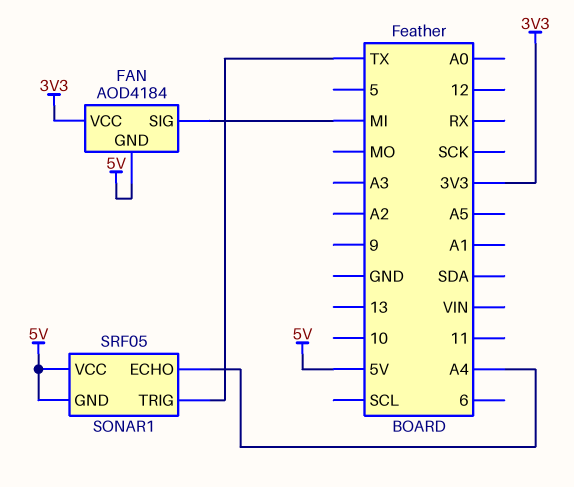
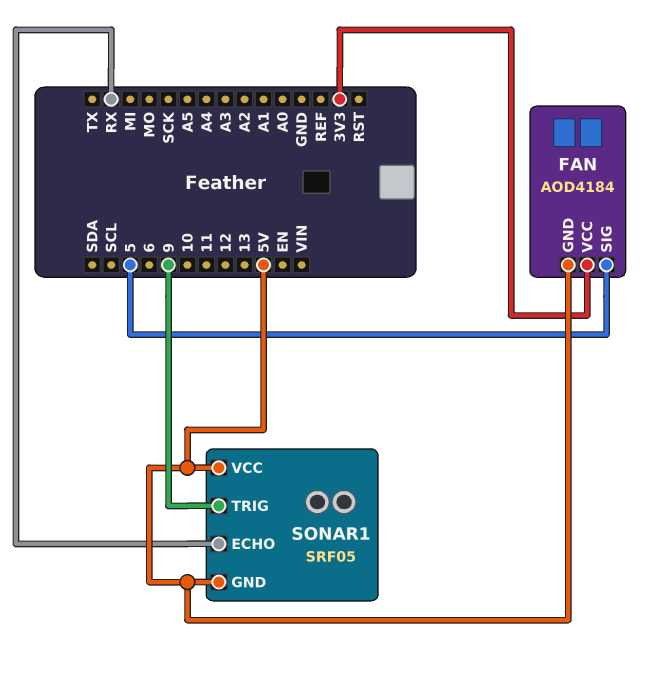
FAN pin SIG: MI -> 5
SONAR1 pin ECHO: A4 -> RX
SONAR1 pin TRIG: TX -> 9

